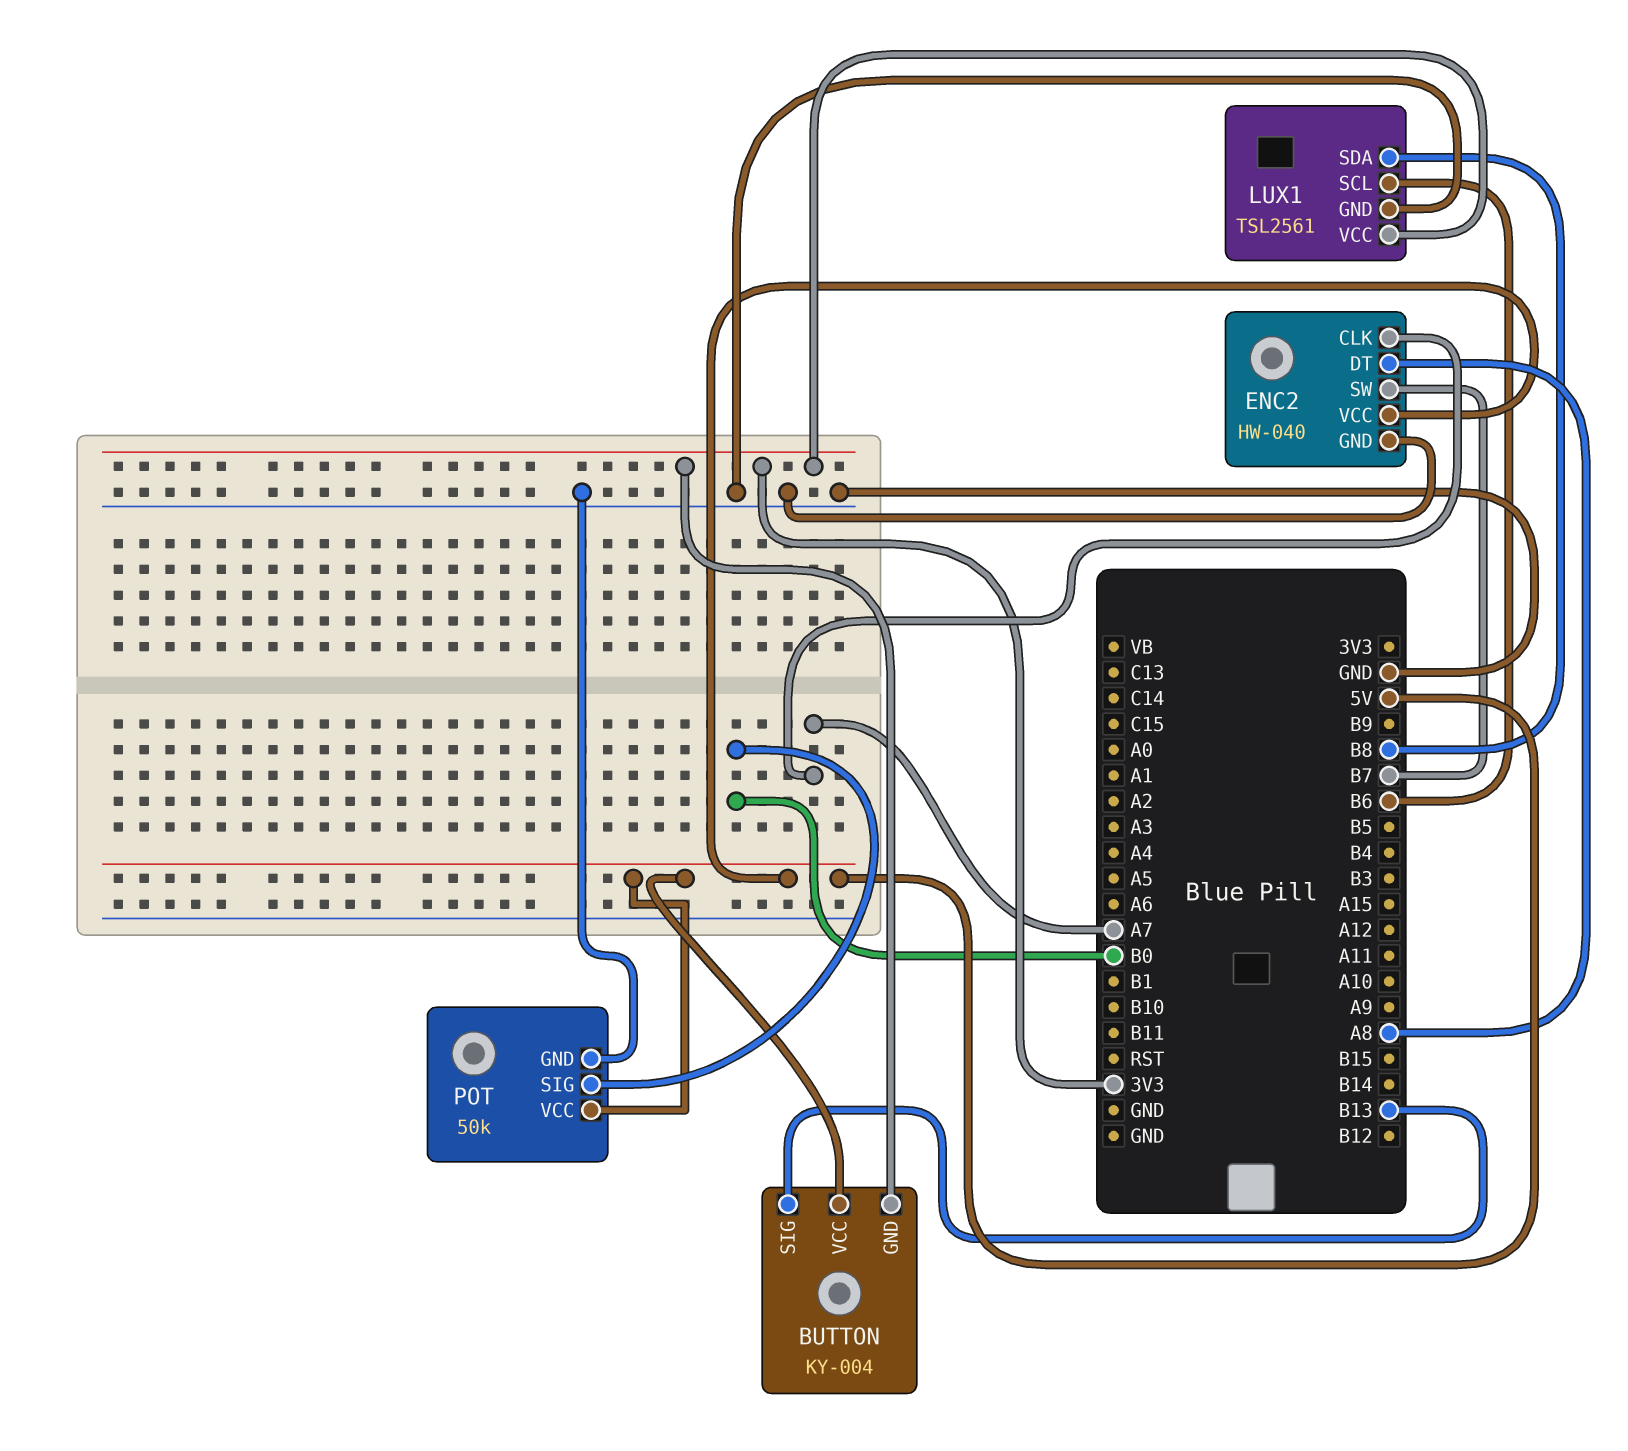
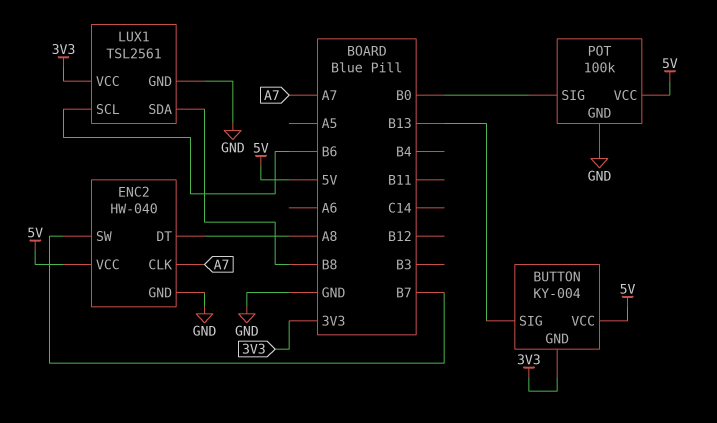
POT: 50k -> 100k

